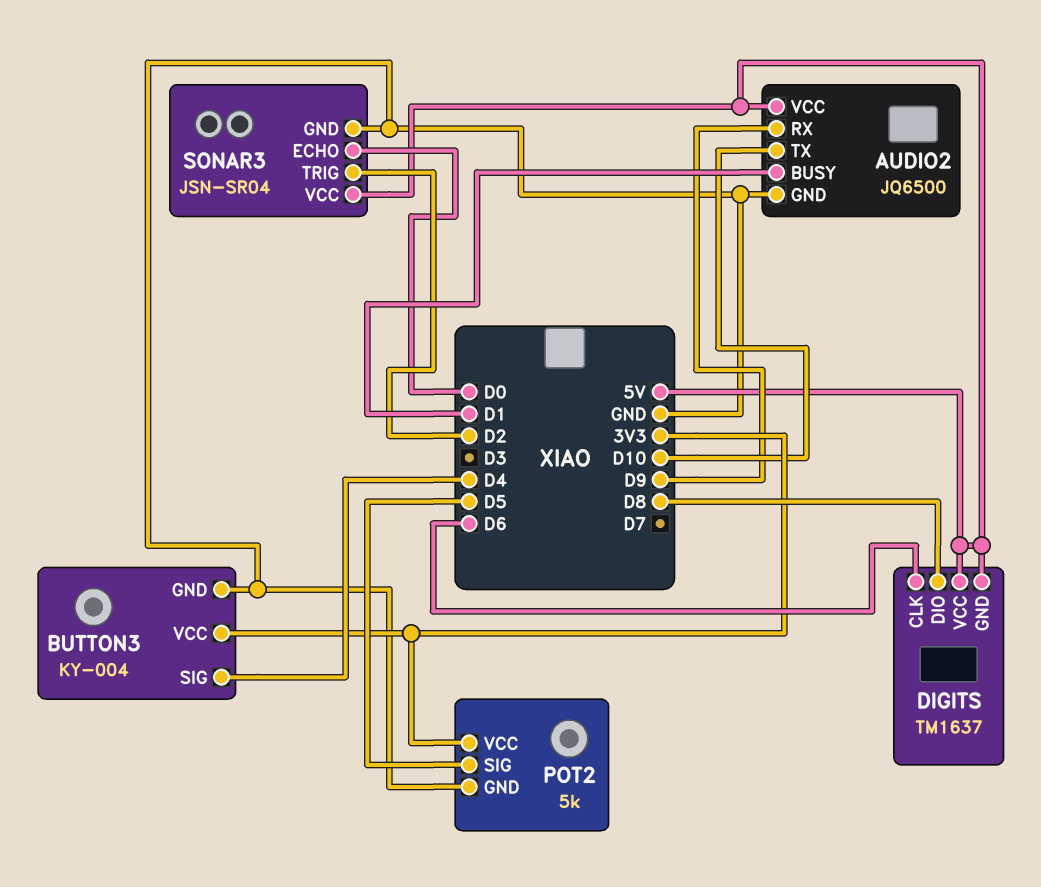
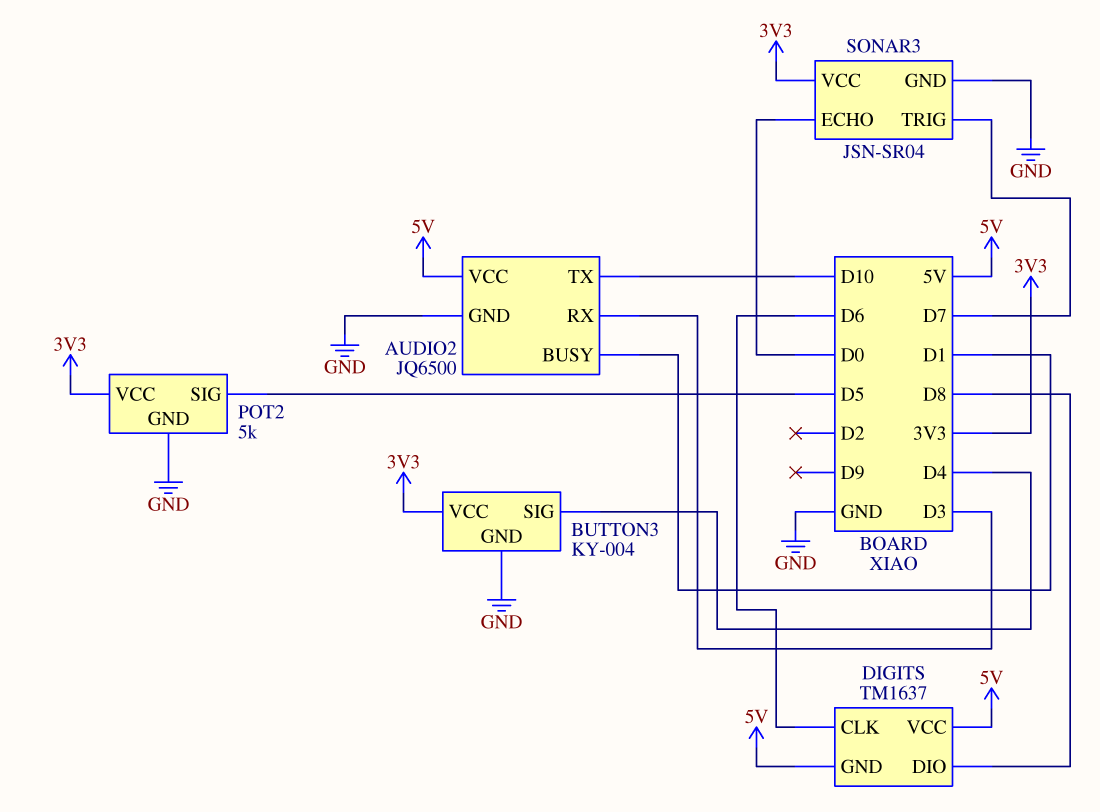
AUDIO2 pin RX: D9 -> D3
SONAR3 pin TRIG: D2 -> D7
SONAR3 pin VCC: 5V -> 3V3

